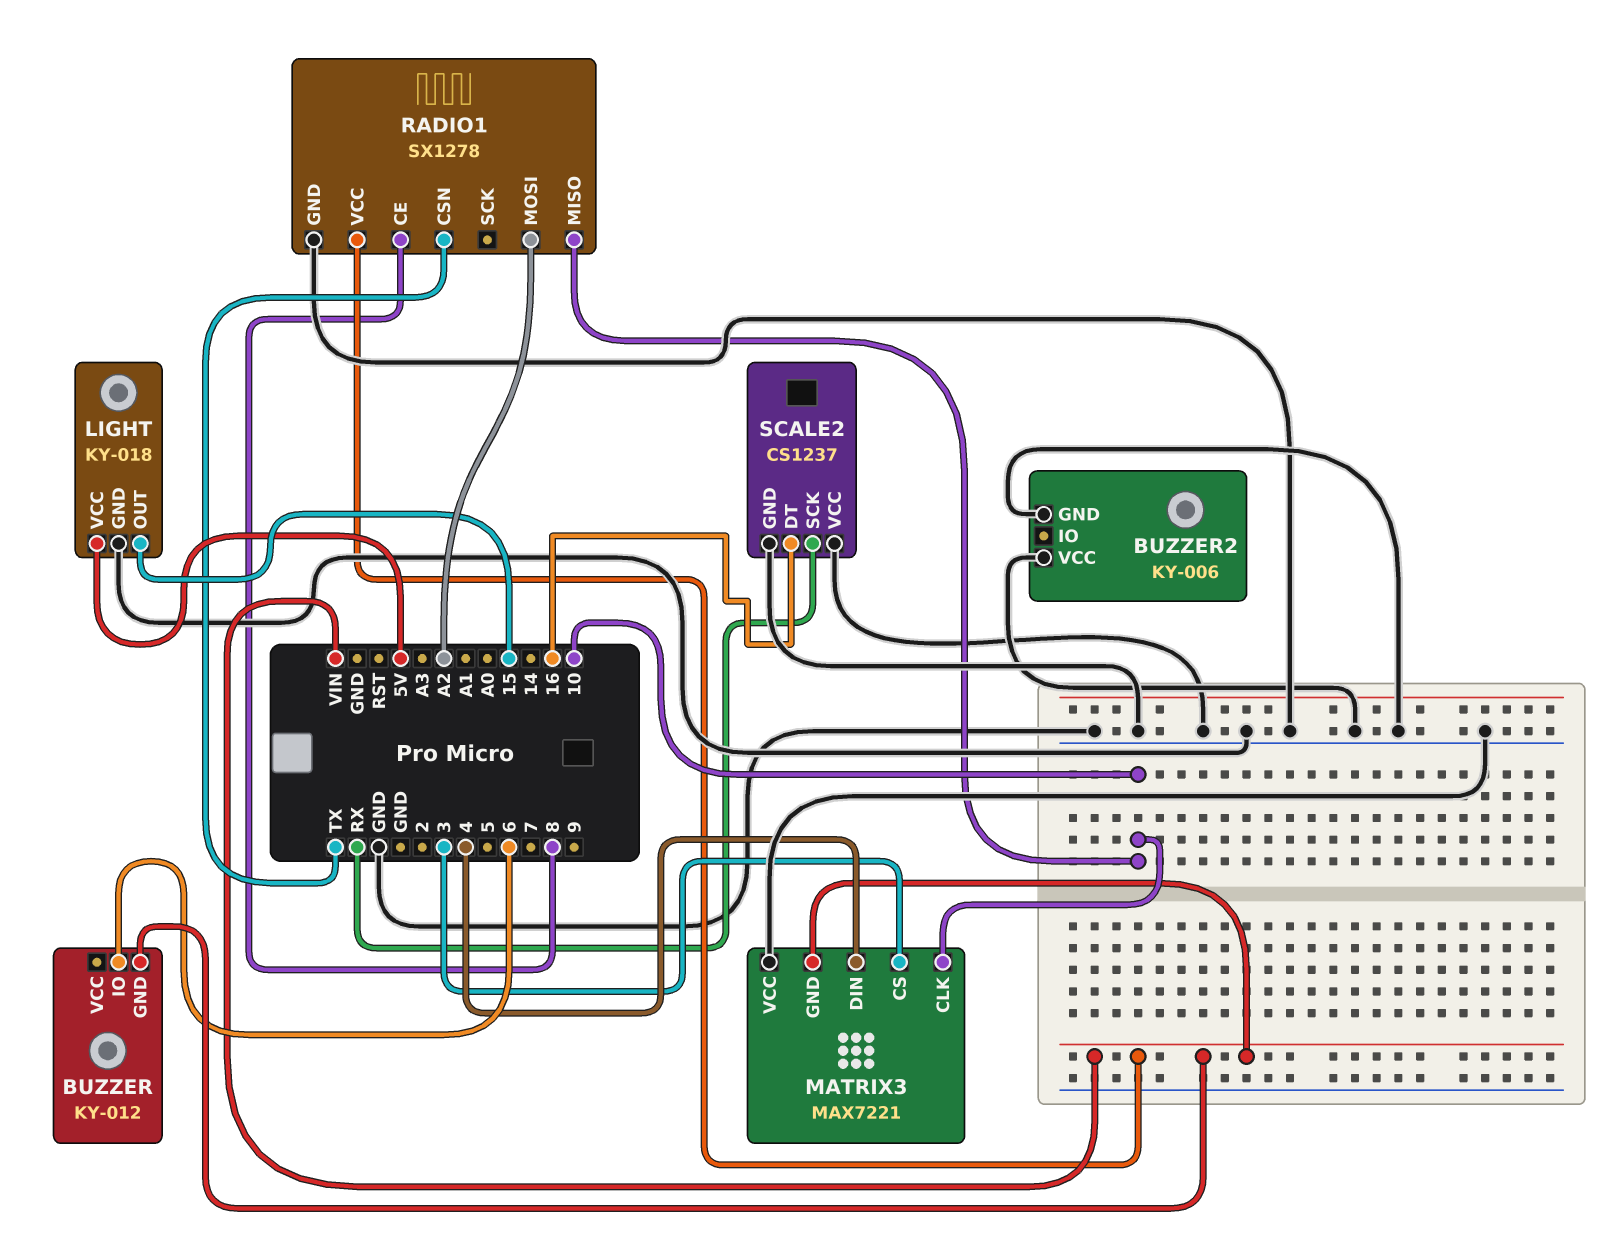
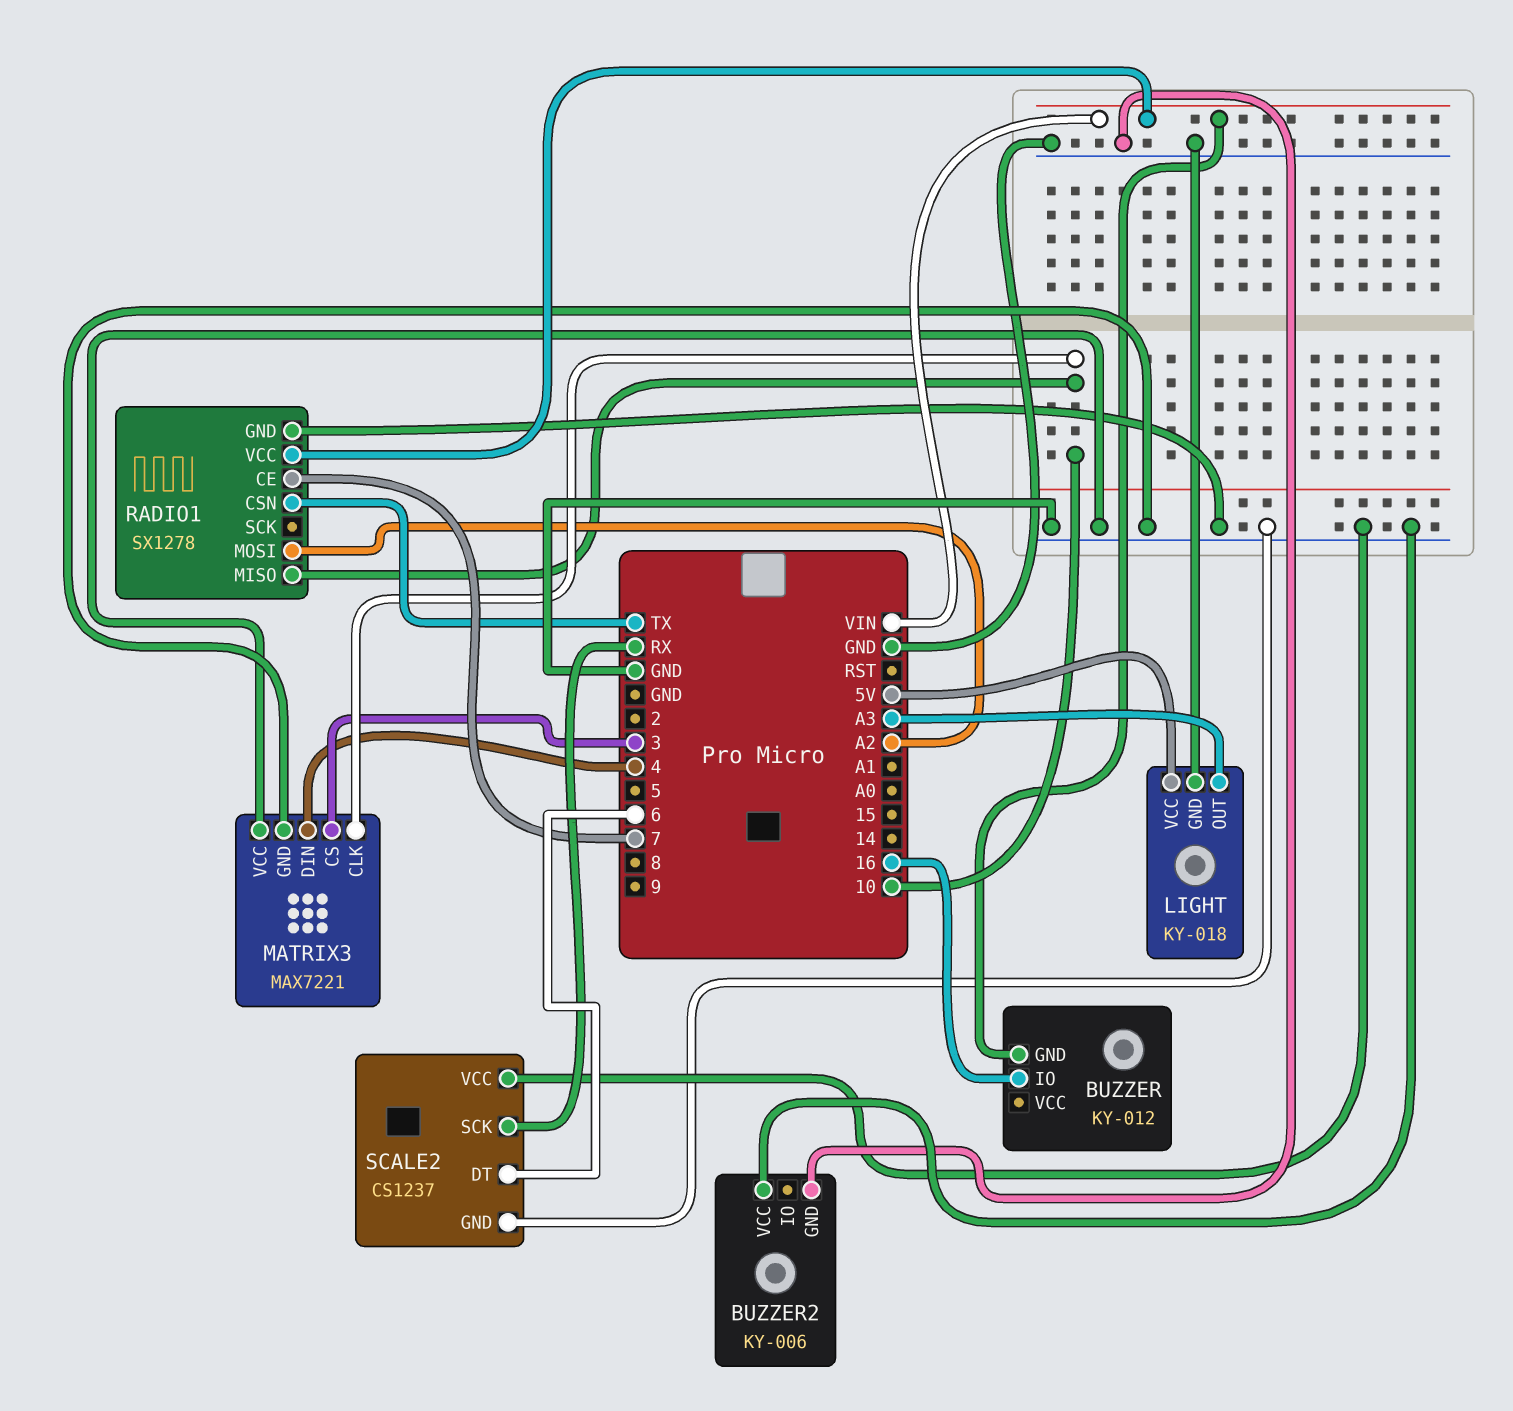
BUZZER pin IO: 6 -> 16
LIGHT pin OUT: 15 -> A3
MATRIX3 pin GND: VIN -> GND
RADIO1 pin CE: 8 -> 7
SCALE2 pin DT: 16 -> 6

